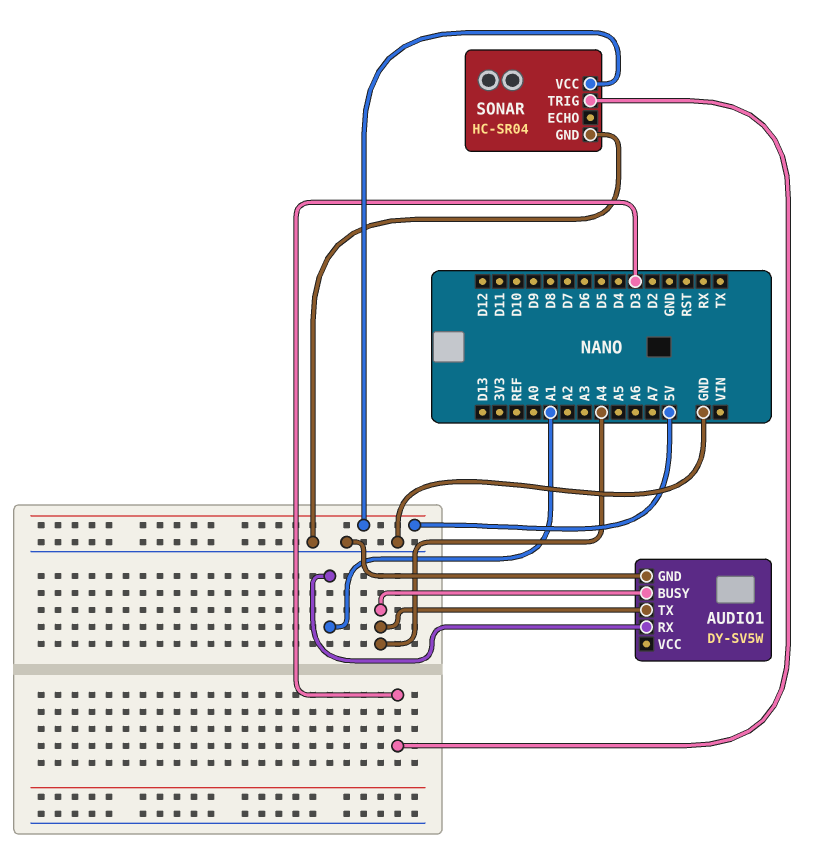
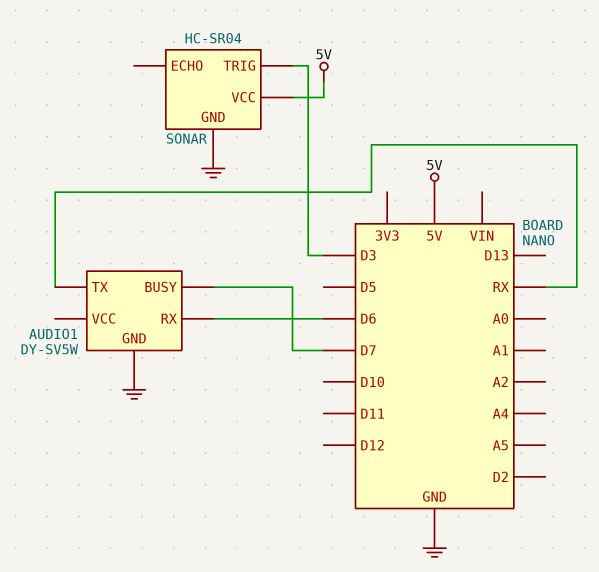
AUDIO1 pin BUSY: A4 -> D7
AUDIO1 pin RX: A1 -> D6
AUDIO1 pin TX: A4 -> RX

